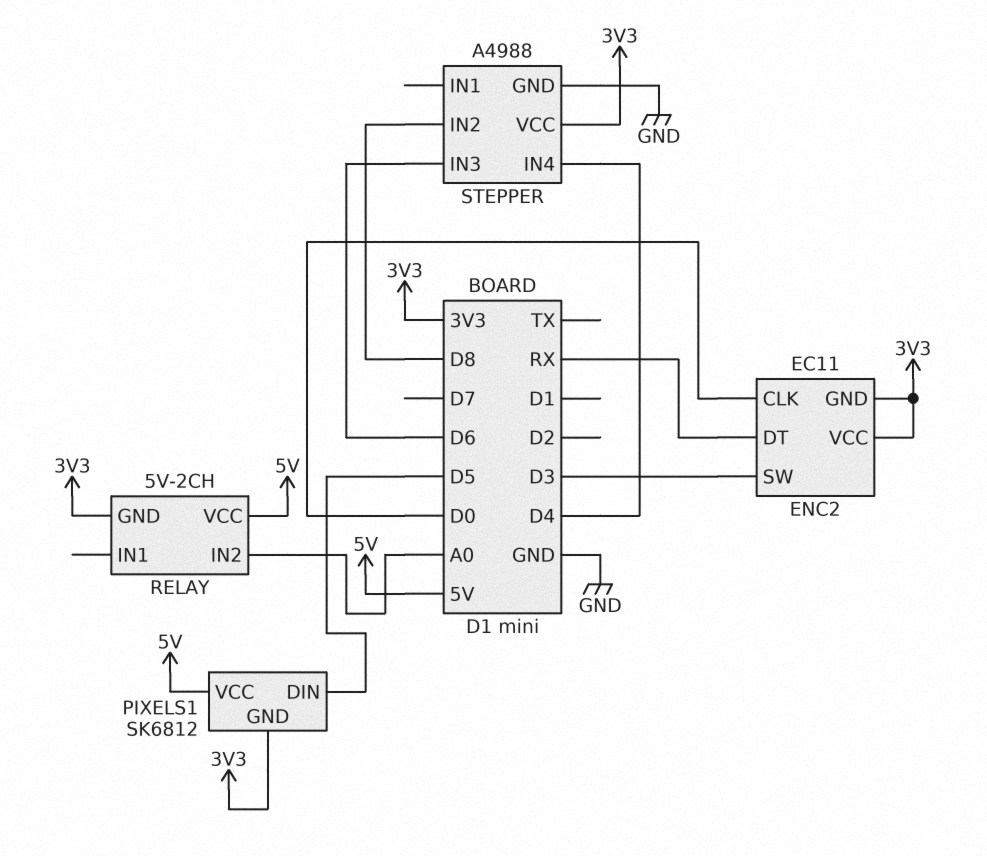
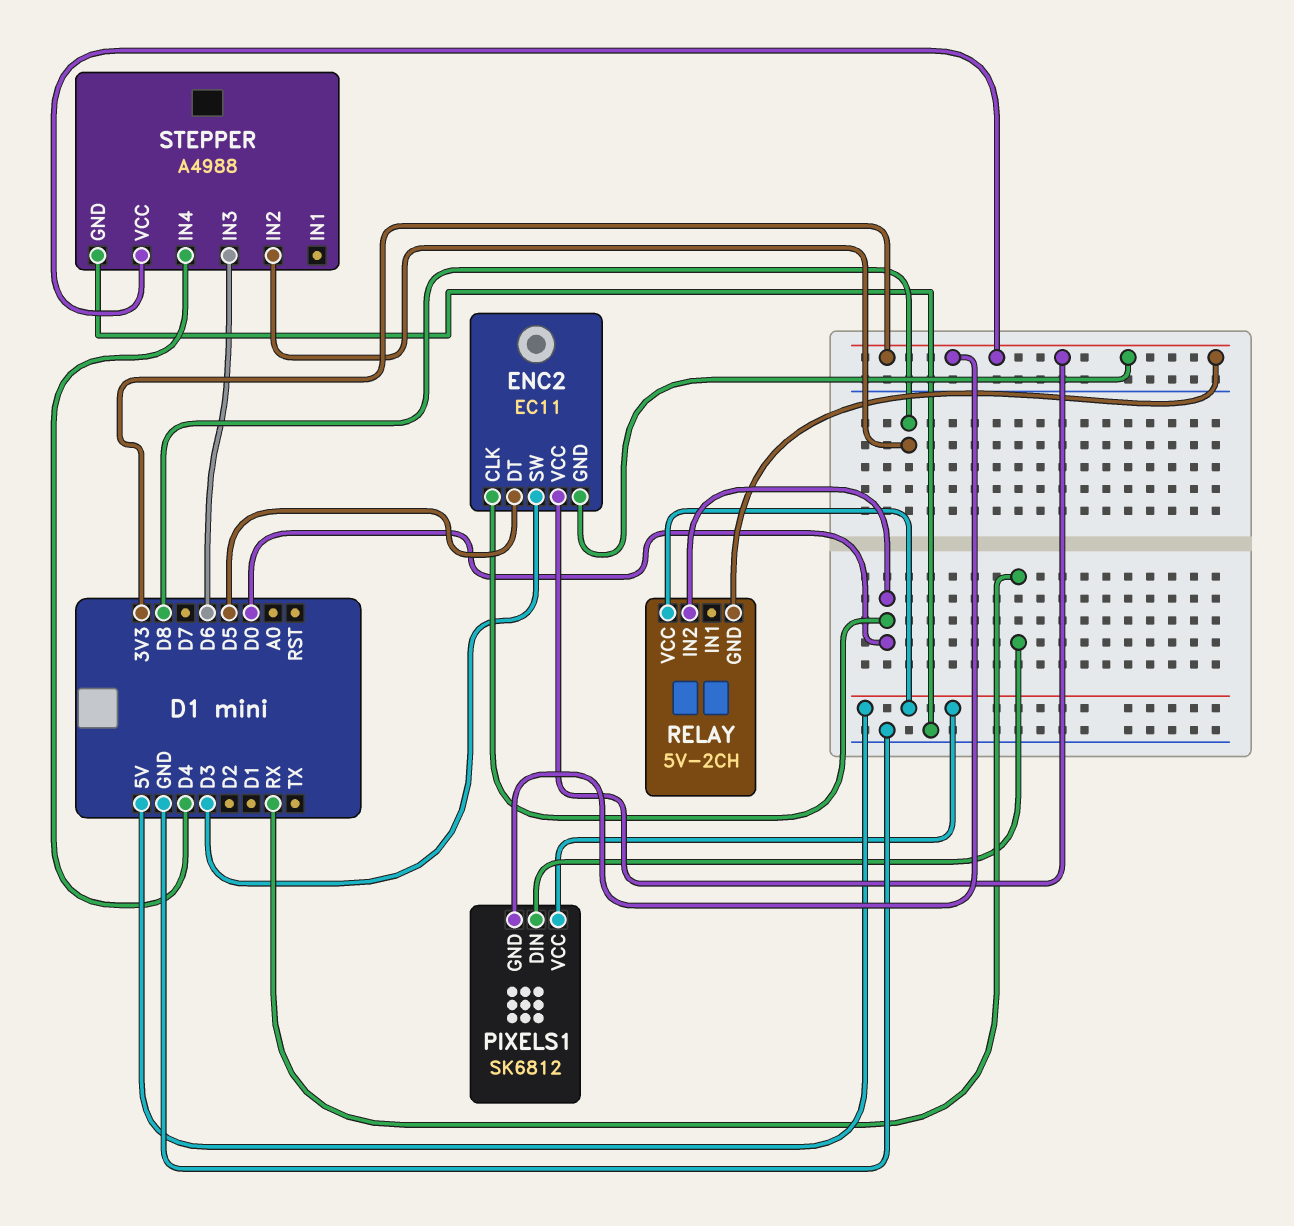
ENC2 pin DT: RX -> D5
PIXELS1 pin DIN: D5 -> RX
RELAY pin IN2: A0 -> D0

